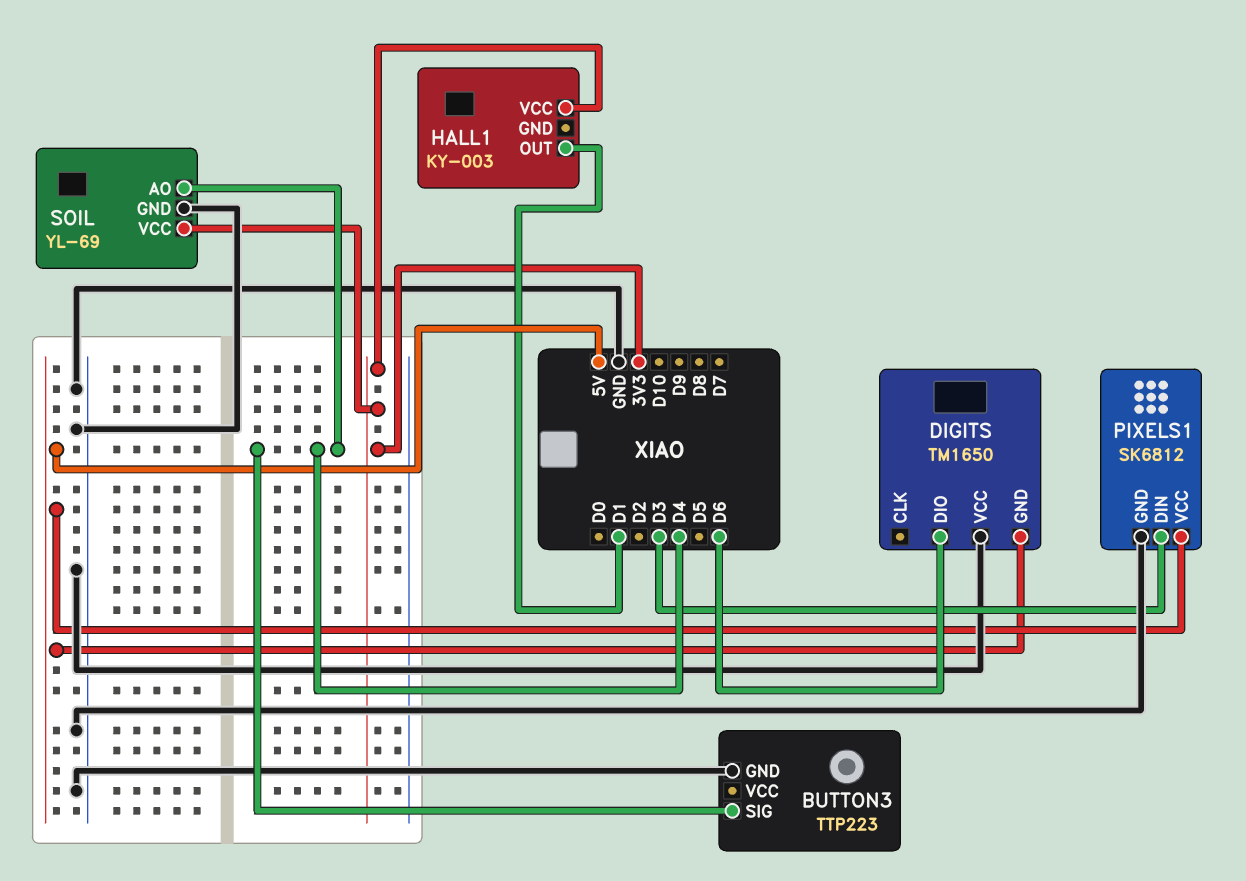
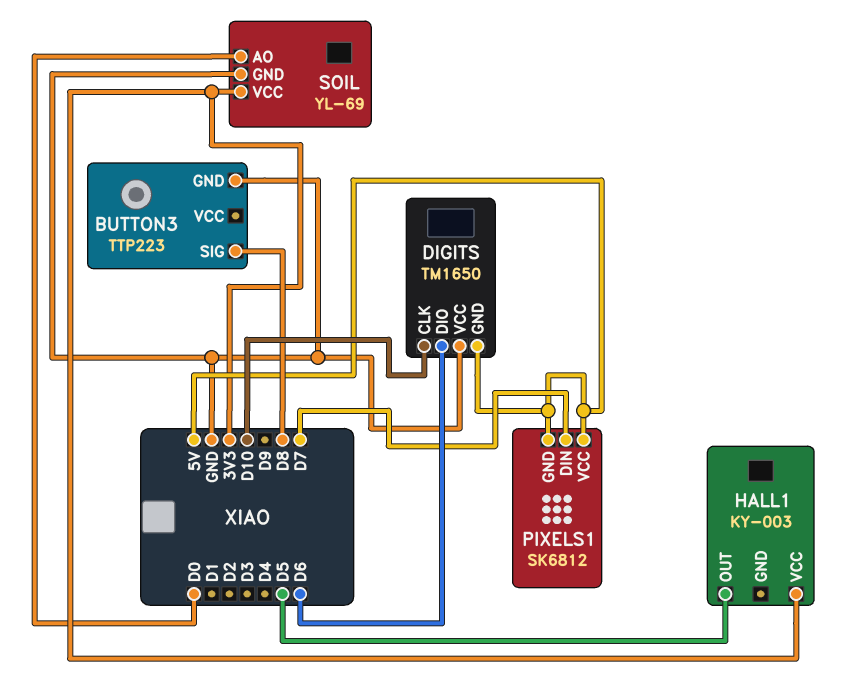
BUTTON3 pin SIG: D4 -> D8
DIGITS pin CLK: none -> D10
HALL1 pin OUT: D1 -> D5
PIXELS1 pin DIN: D3 -> D7
PIXELS1 pin GND: GND -> 5V
SOIL pin AO: D4 -> D0

